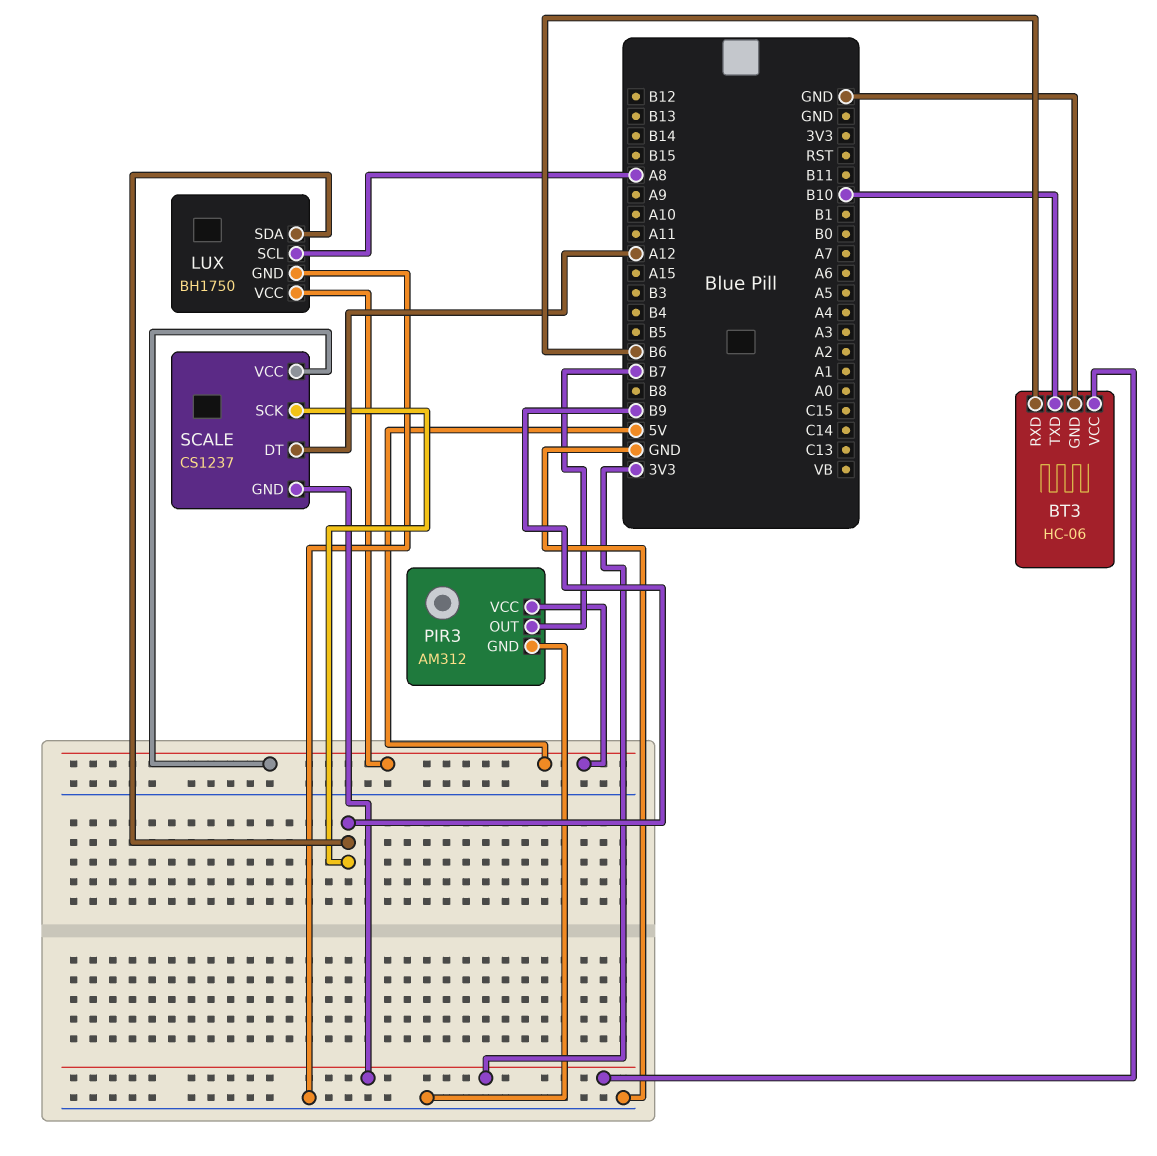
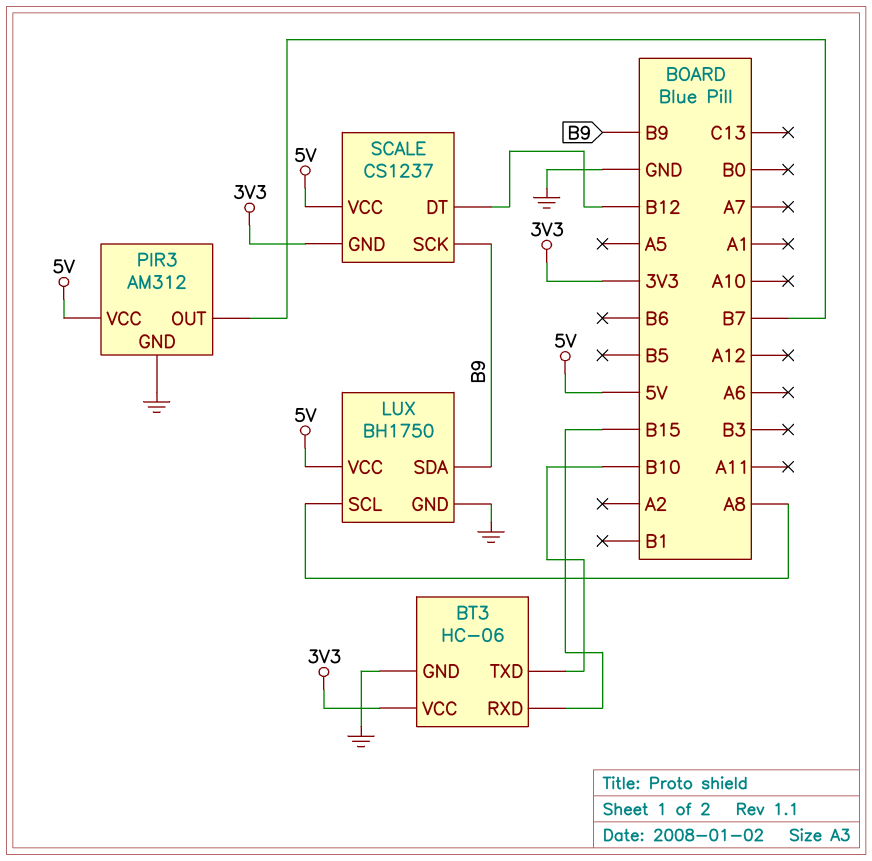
BT3 pin RXD: B6 -> B15
SCALE pin DT: A12 -> B12

